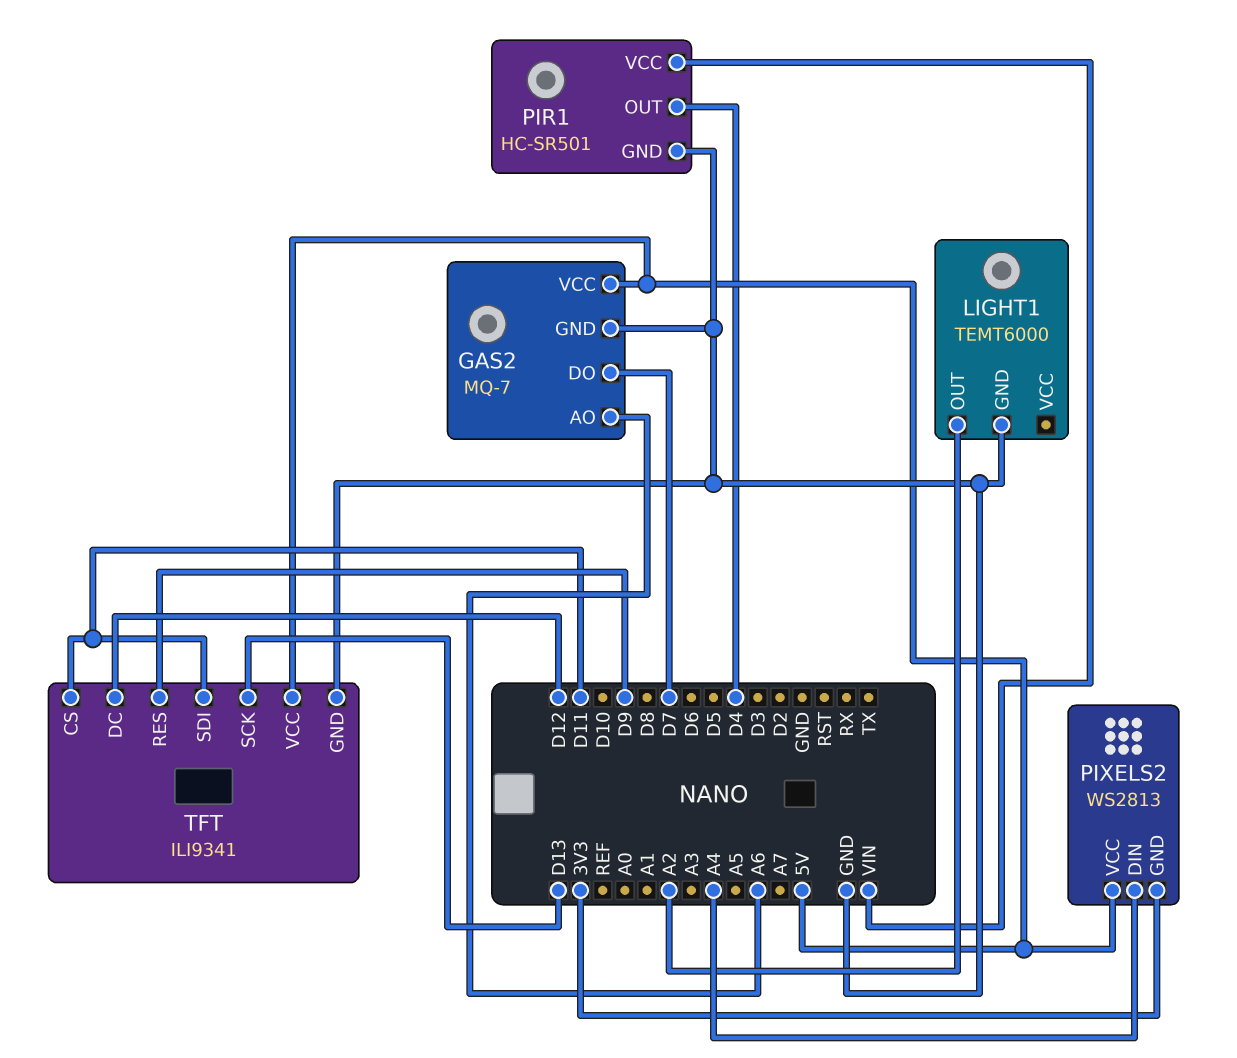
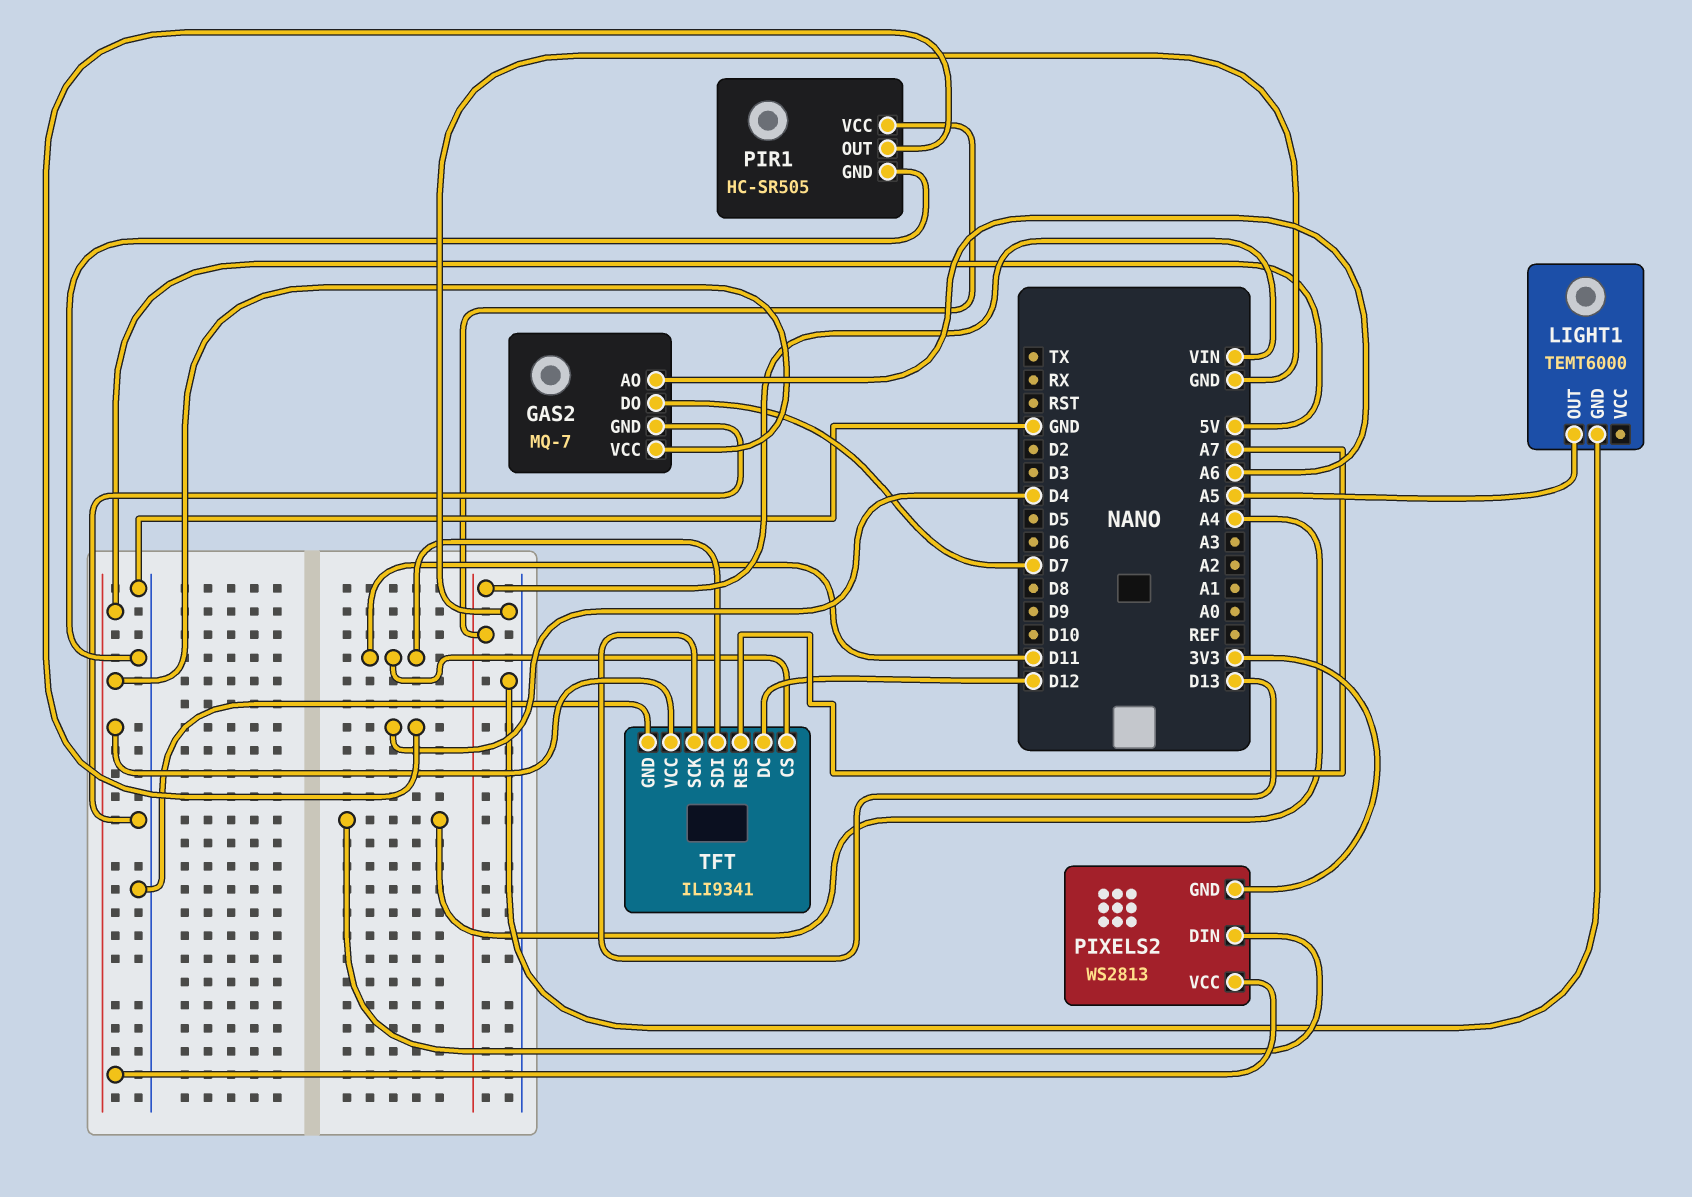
LIGHT1 pin OUT: A2 -> A5
PIR1: HC-SR501 -> HC-SR505
TFT pin RES: D9 -> A7

